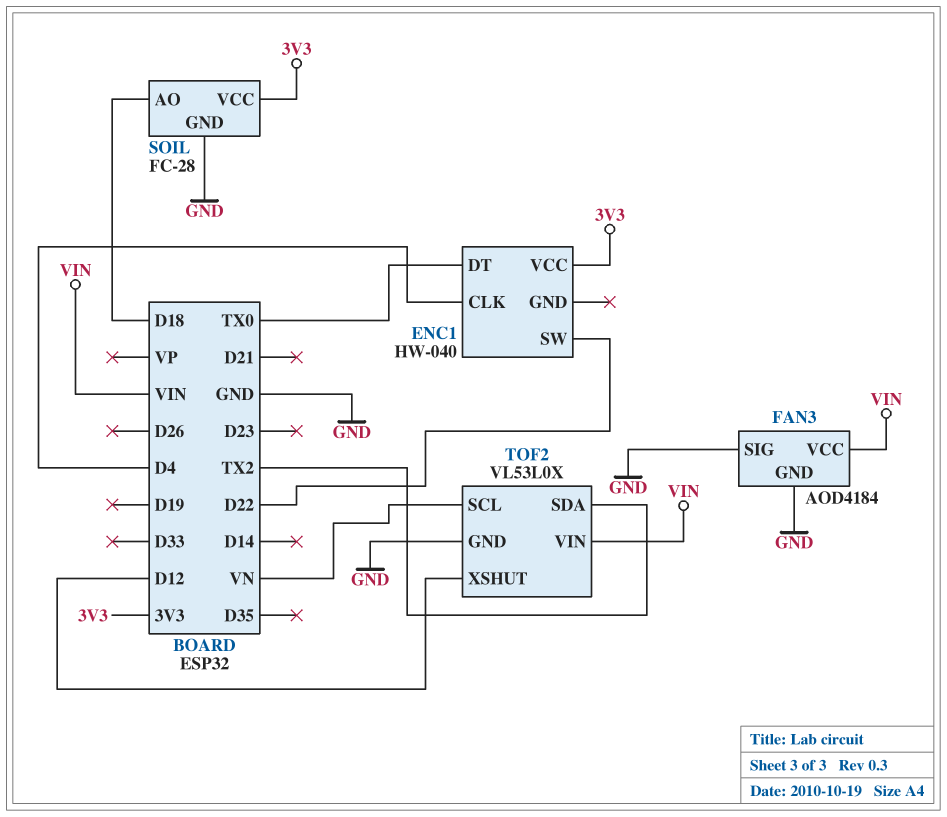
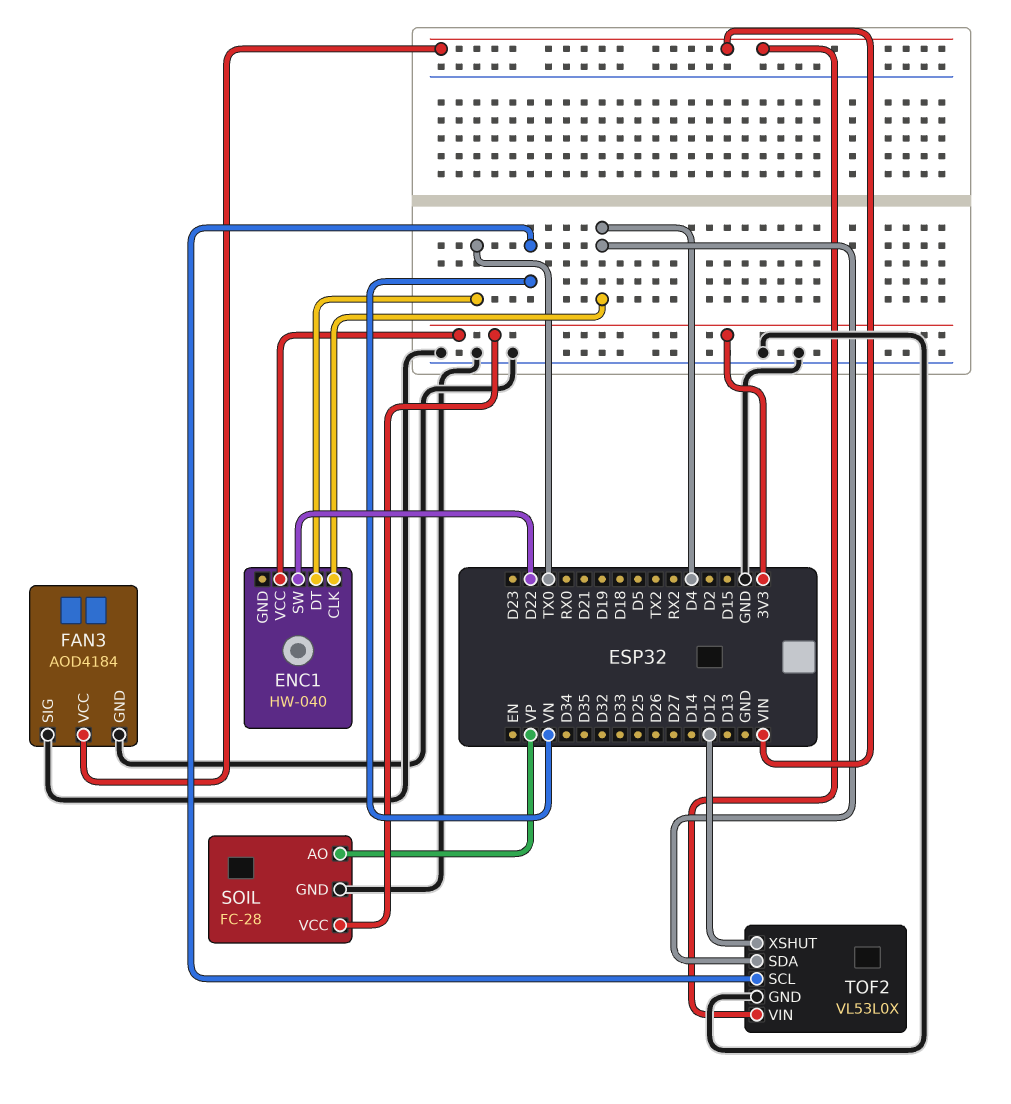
SOIL pin AO: D18 -> VP
TOF2 pin SDA: TX2 -> D4

